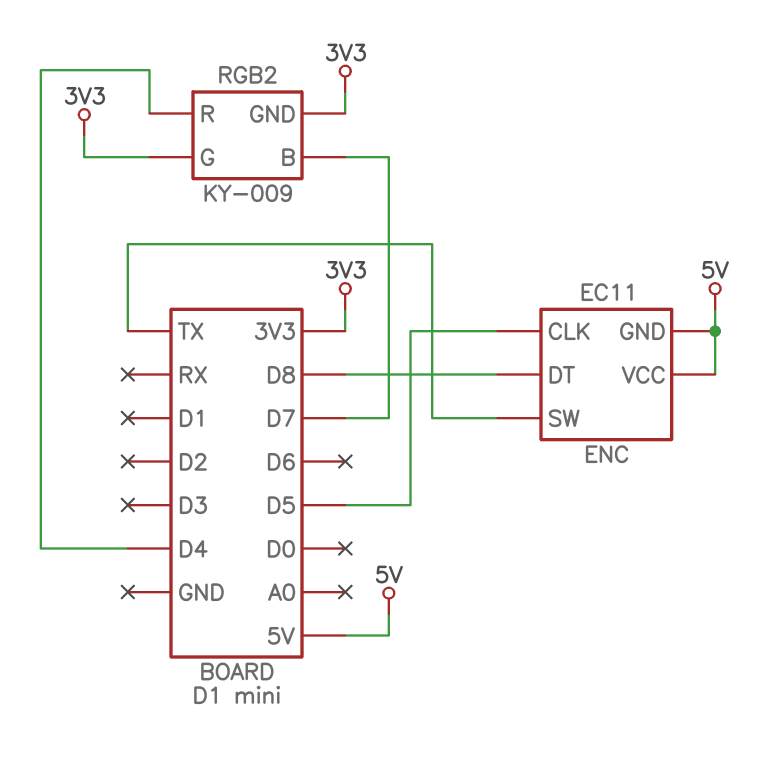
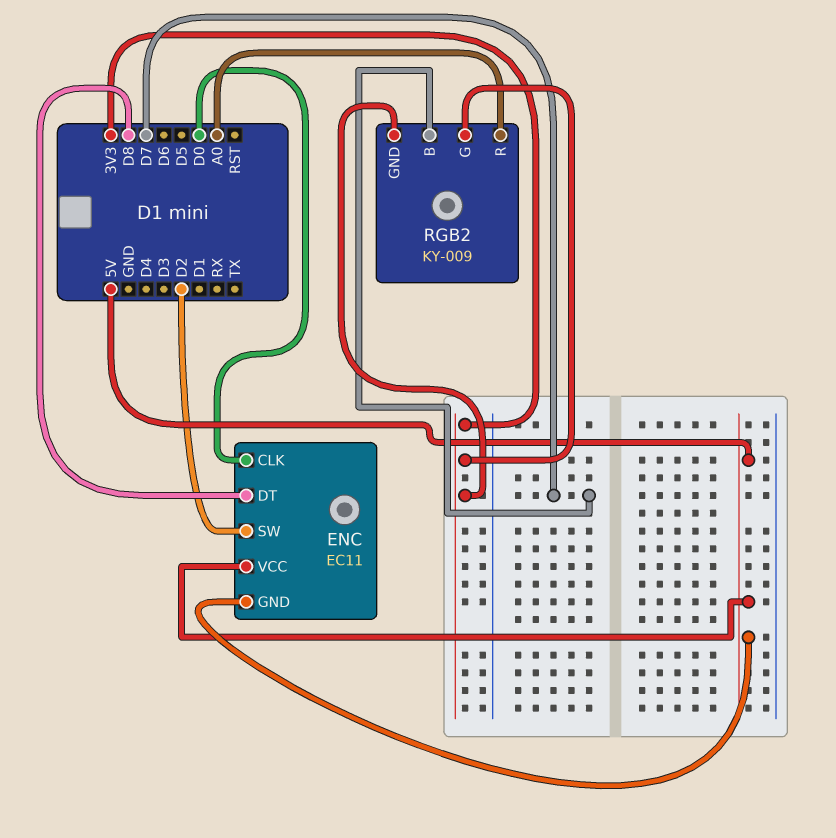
ENC pin CLK: D5 -> D0
ENC pin SW: TX -> D2
RGB2 pin R: D4 -> A0

